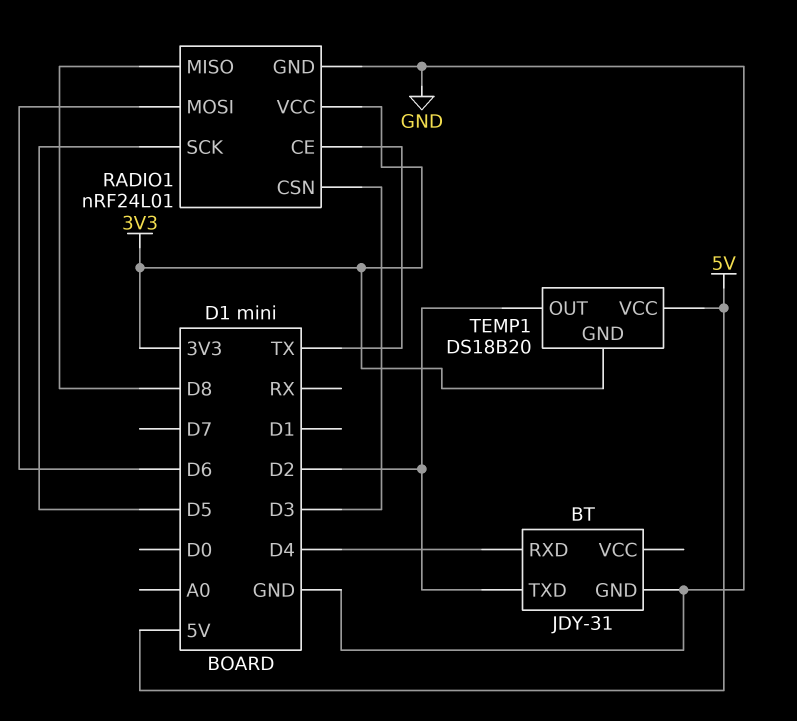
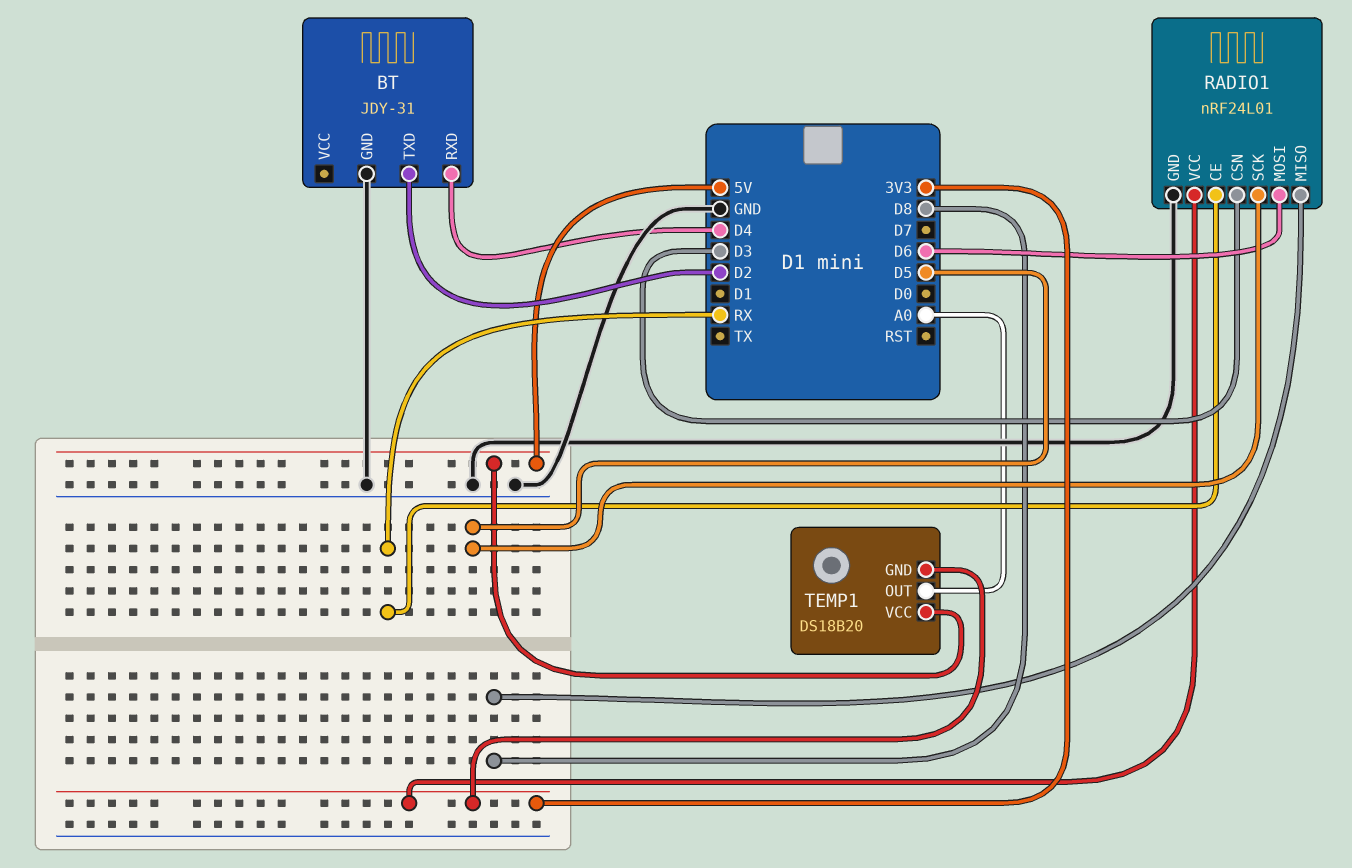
RADIO1 pin CE: TX -> RX
TEMP1 pin OUT: D2 -> A0

